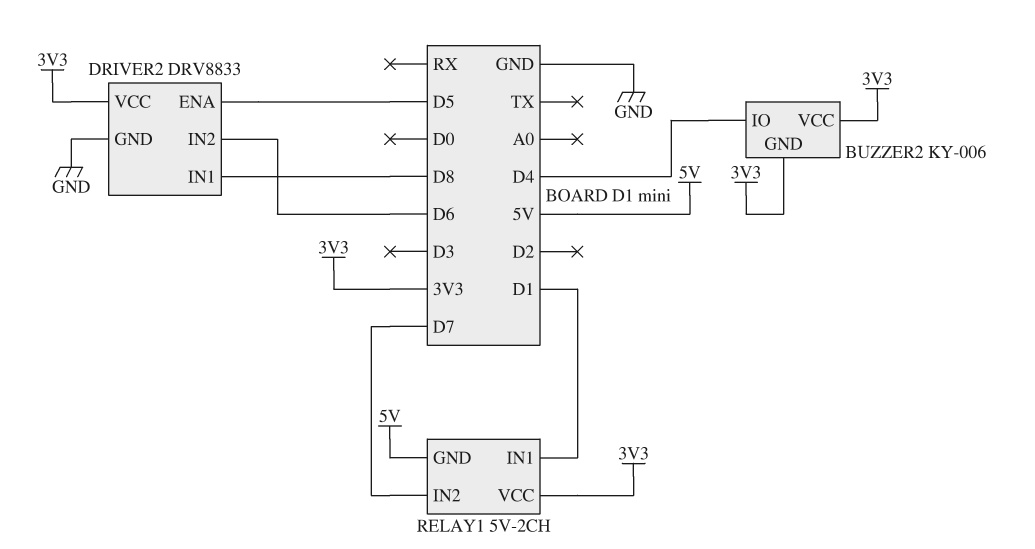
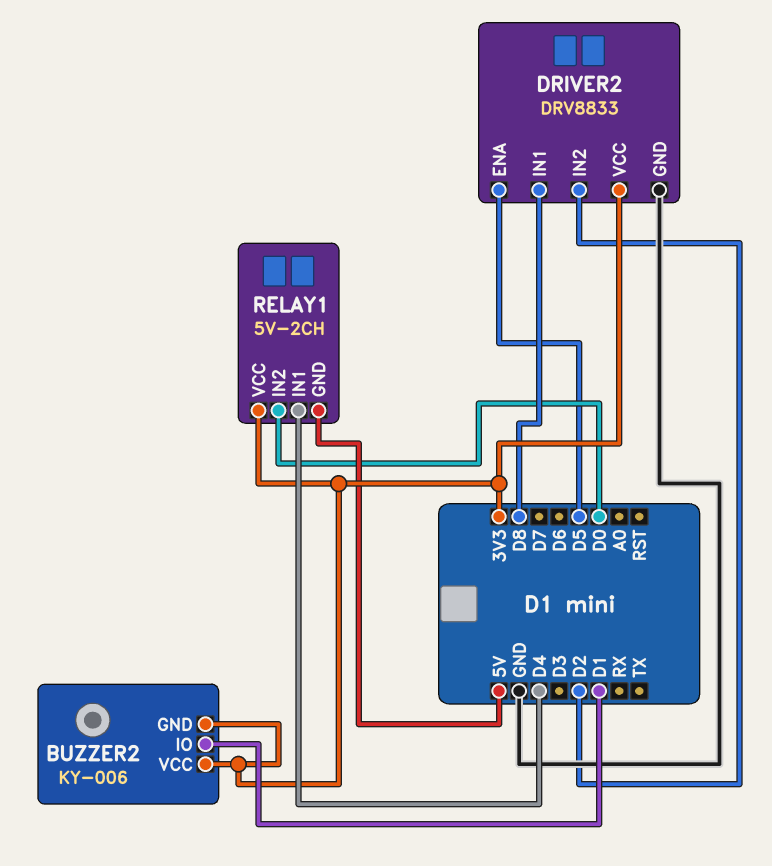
BUZZER2 pin IO: D4 -> D1
DRIVER2 pin IN2: D6 -> D2
RELAY1 pin IN1: D1 -> D4
RELAY1 pin IN2: D7 -> D0

